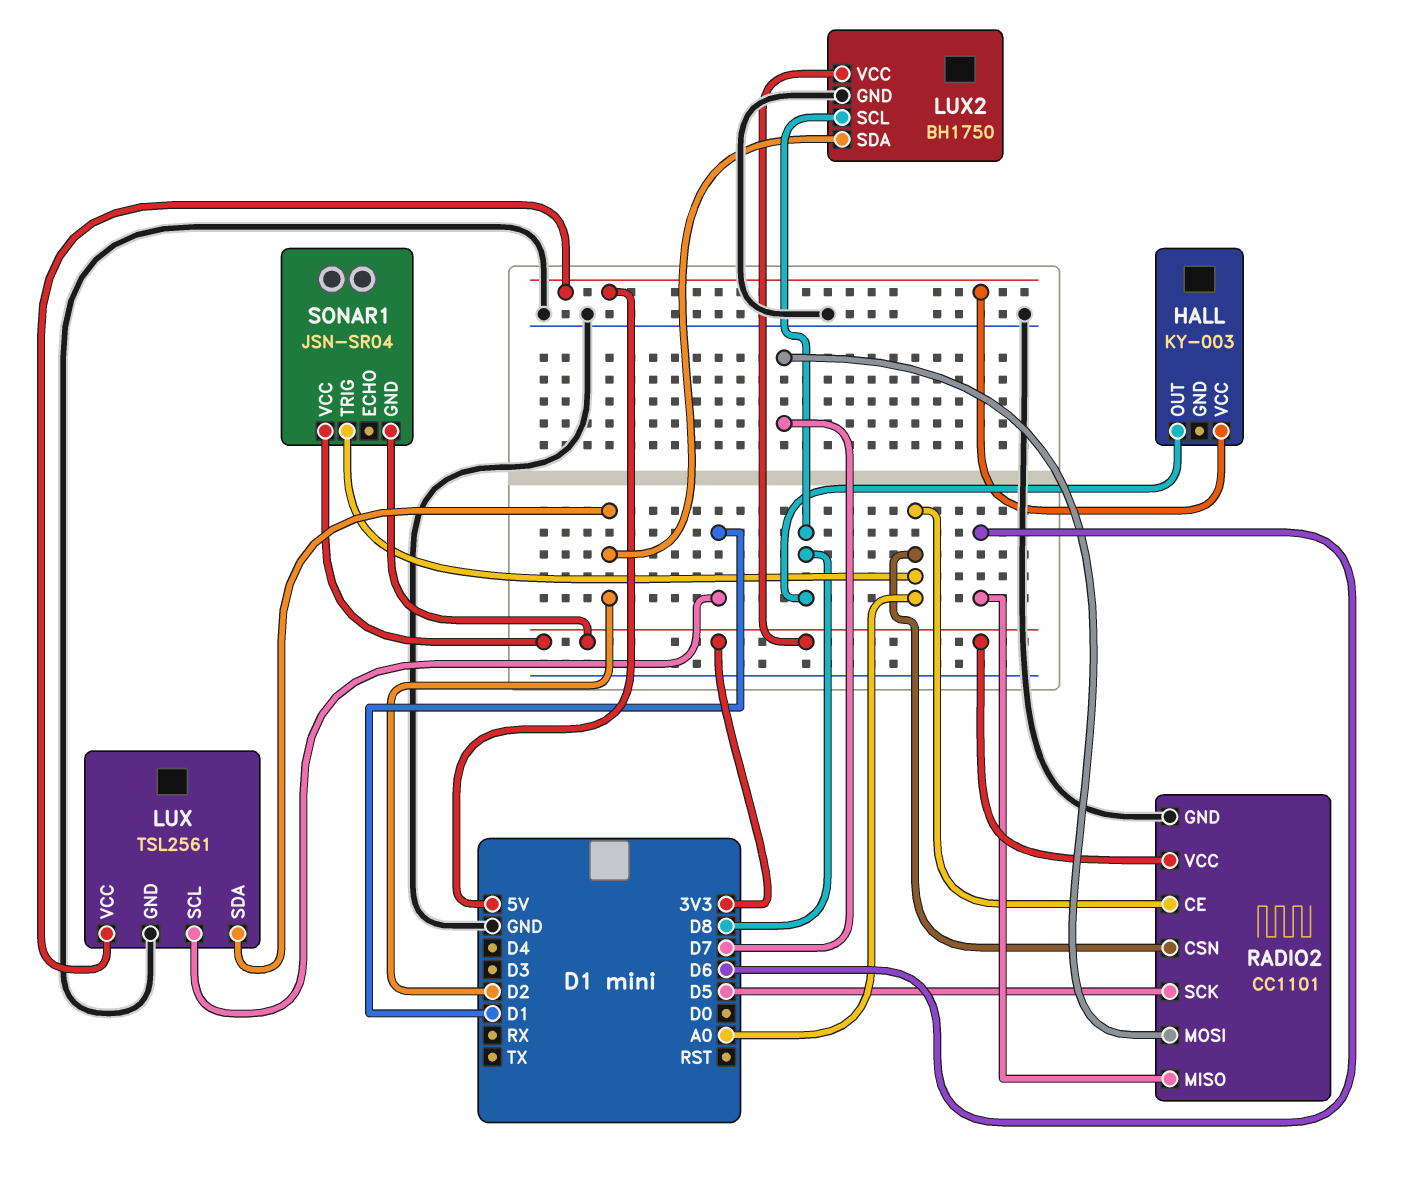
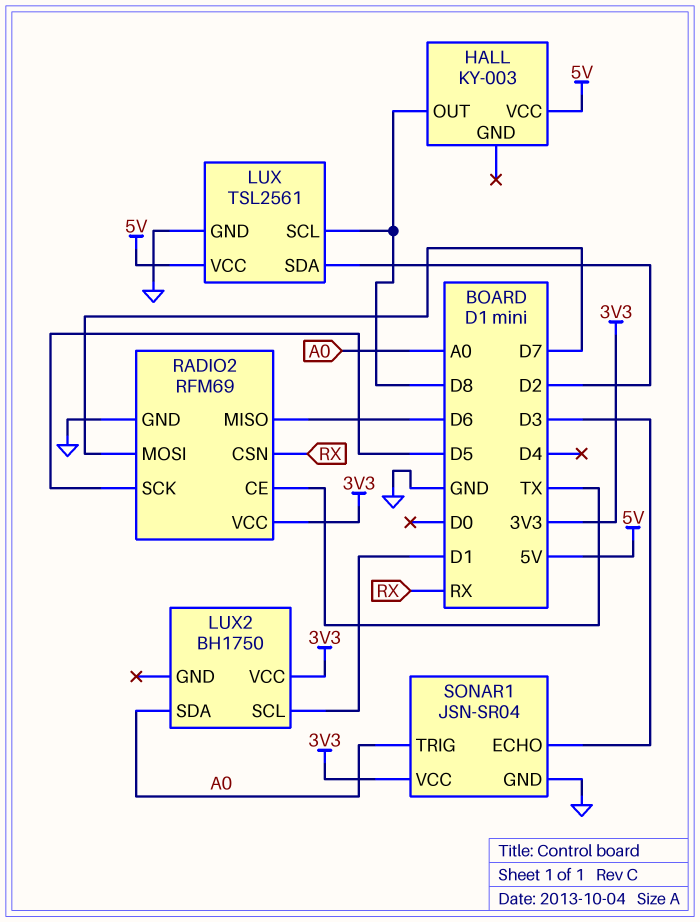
LUX pin SCL: D1 -> D8
LUX2 pin GND: GND -> none
LUX2 pin SCL: D8 -> D1
LUX2 pin SDA: D2 -> A0
RADIO2: CC1101 -> RFM69
RADIO2 pin CE: A0 -> TX
RADIO2 pin CSN: A0 -> RX
SONAR1 pin ECHO: none -> D3
SONAR1 pin GND: 3V3 -> GND

